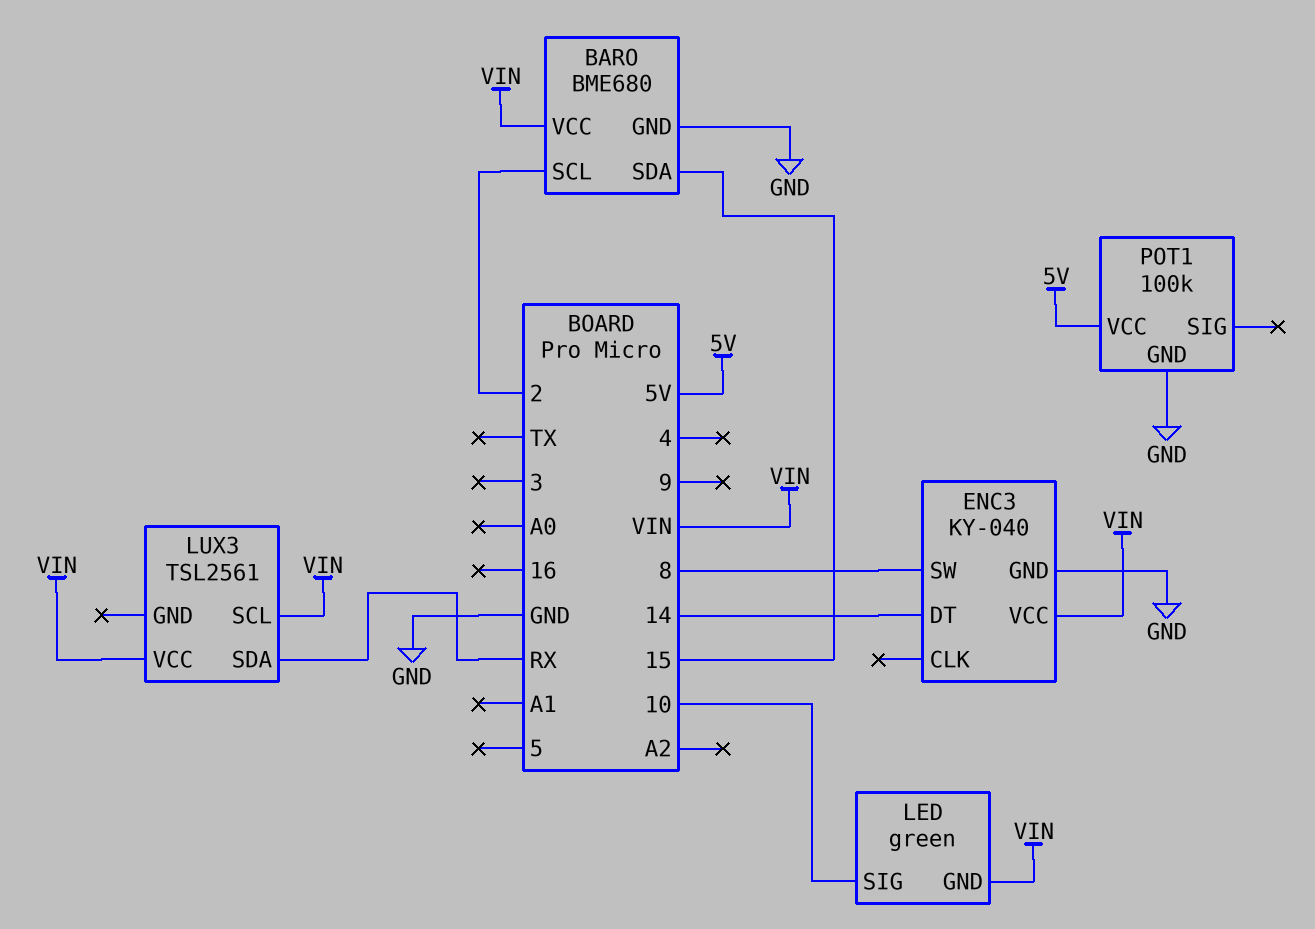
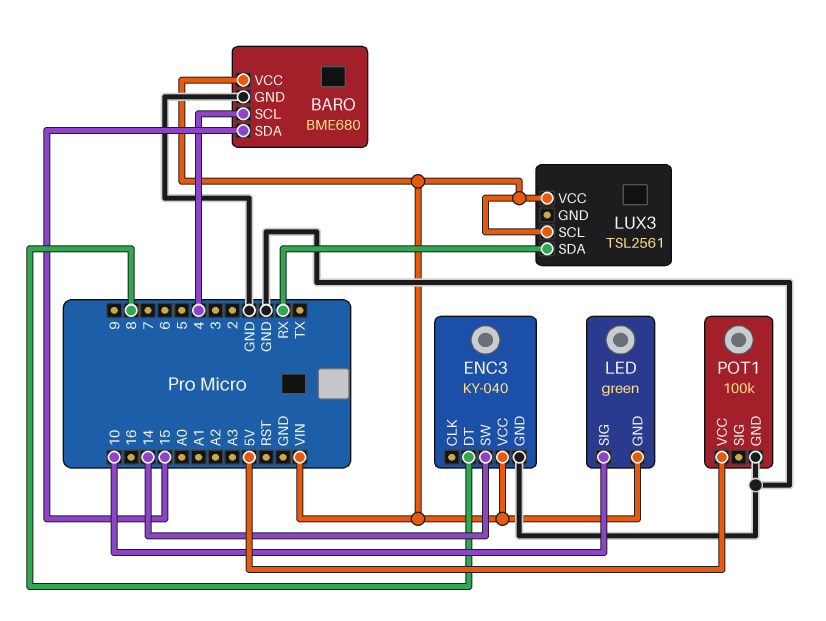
BARO pin SCL: 2 -> 4
ENC3 pin DT: 14 -> 8
ENC3 pin SW: 8 -> 14

